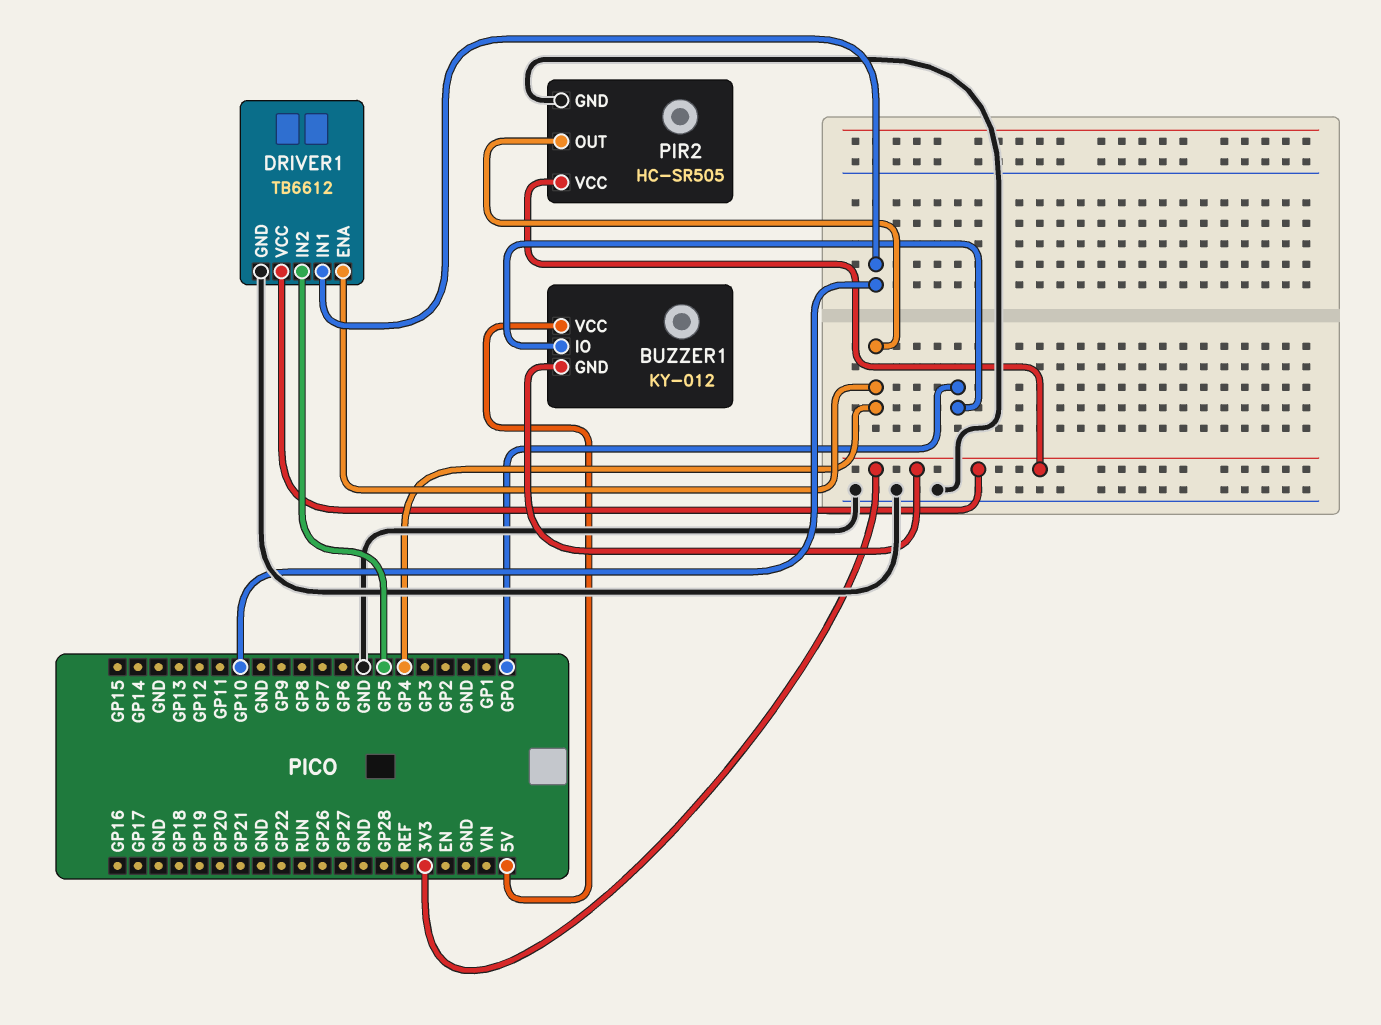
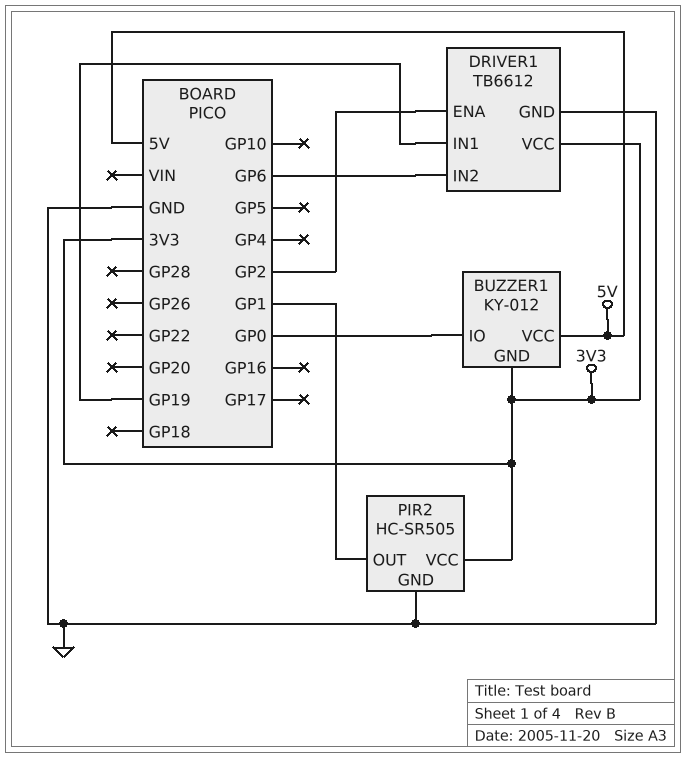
DRIVER1 pin ENA: GP4 -> GP2
DRIVER1 pin IN1: GP10 -> GP19
DRIVER1 pin IN2: GP5 -> GP6
PIR2 pin OUT: GP4 -> GP1

